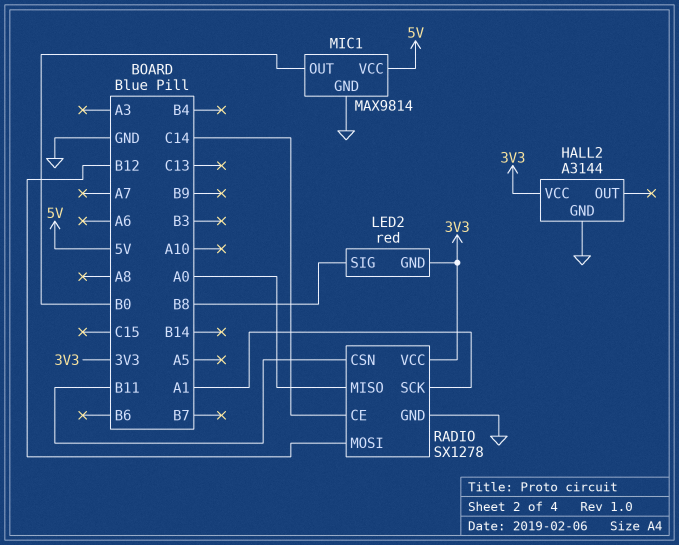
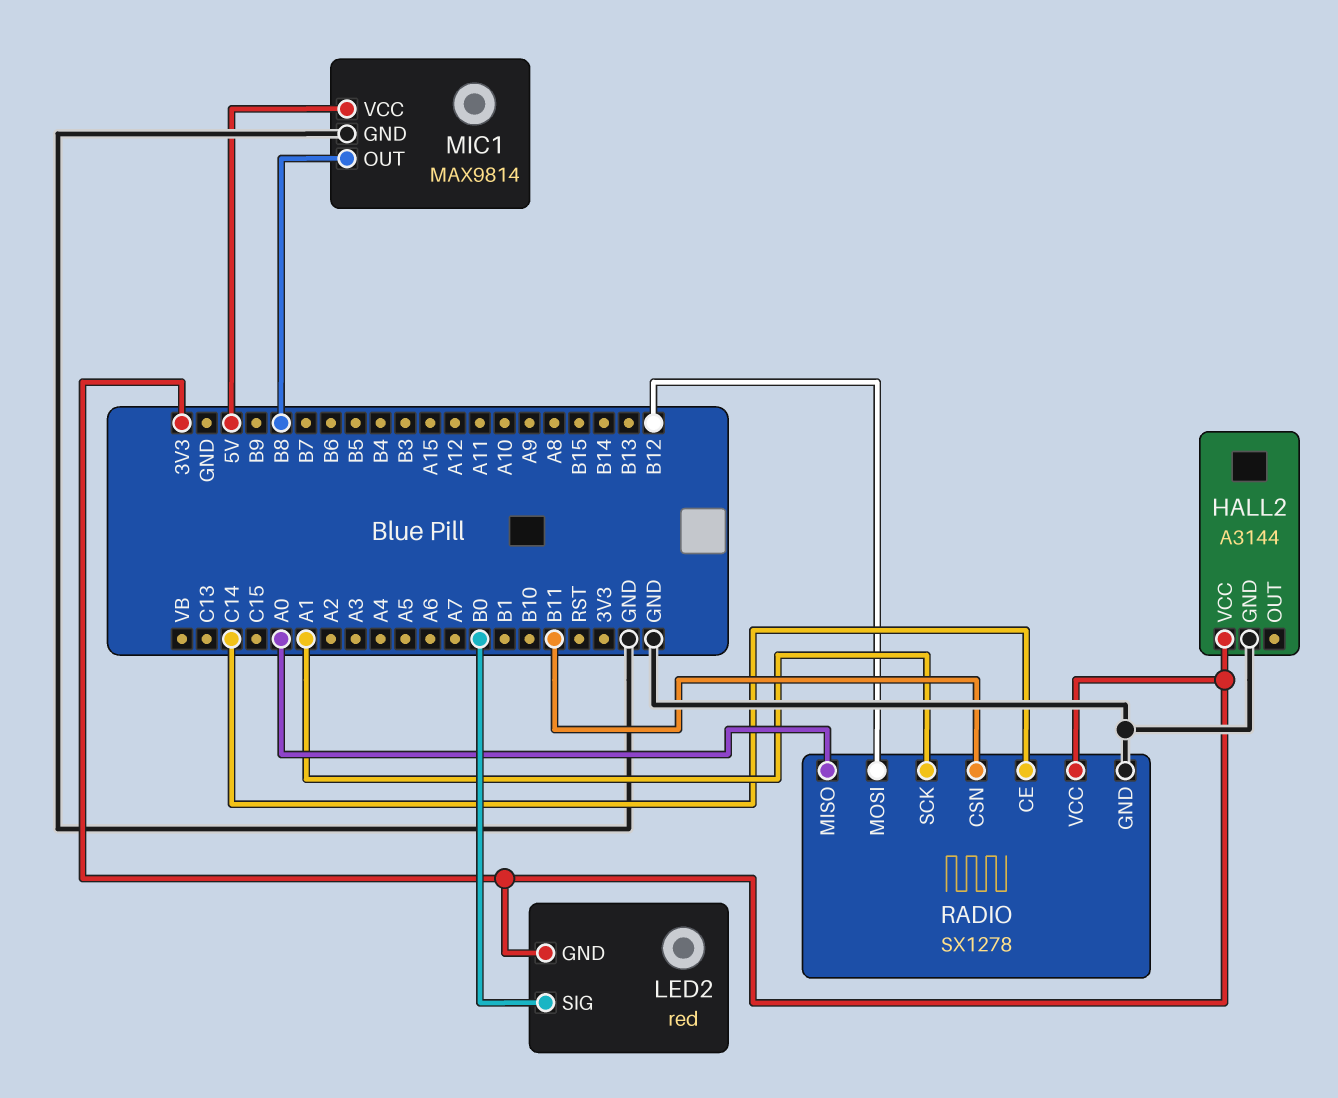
LED2 pin SIG: B8 -> B0
MIC1 pin OUT: B0 -> B8

